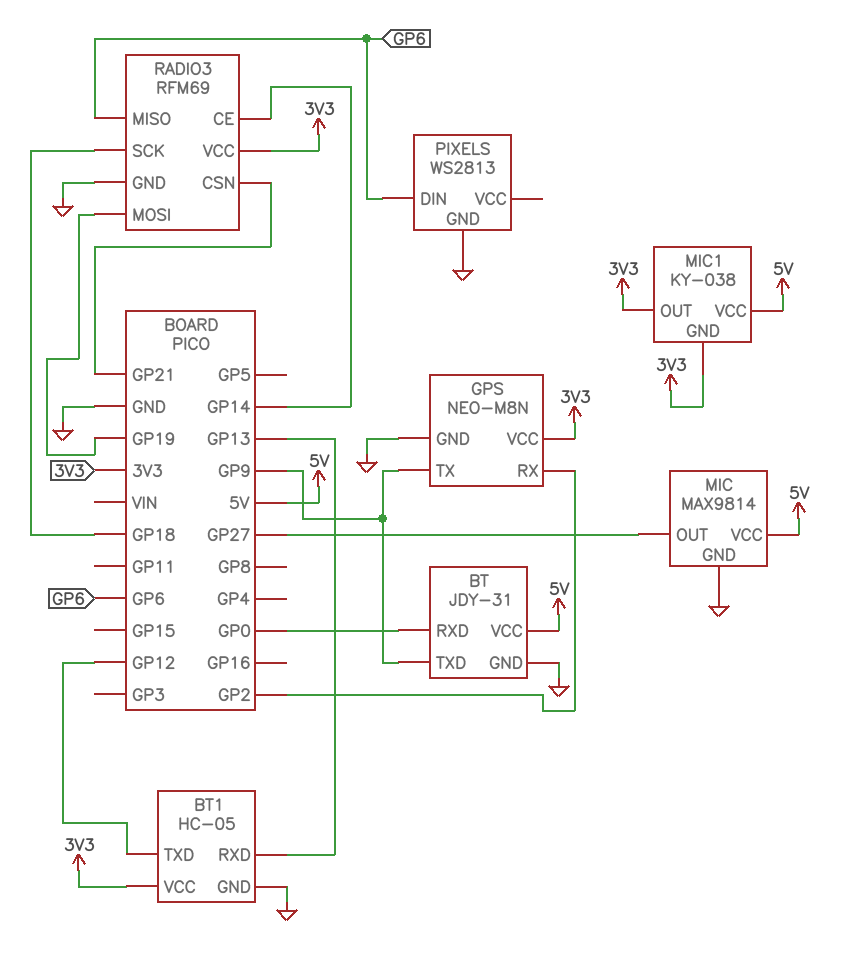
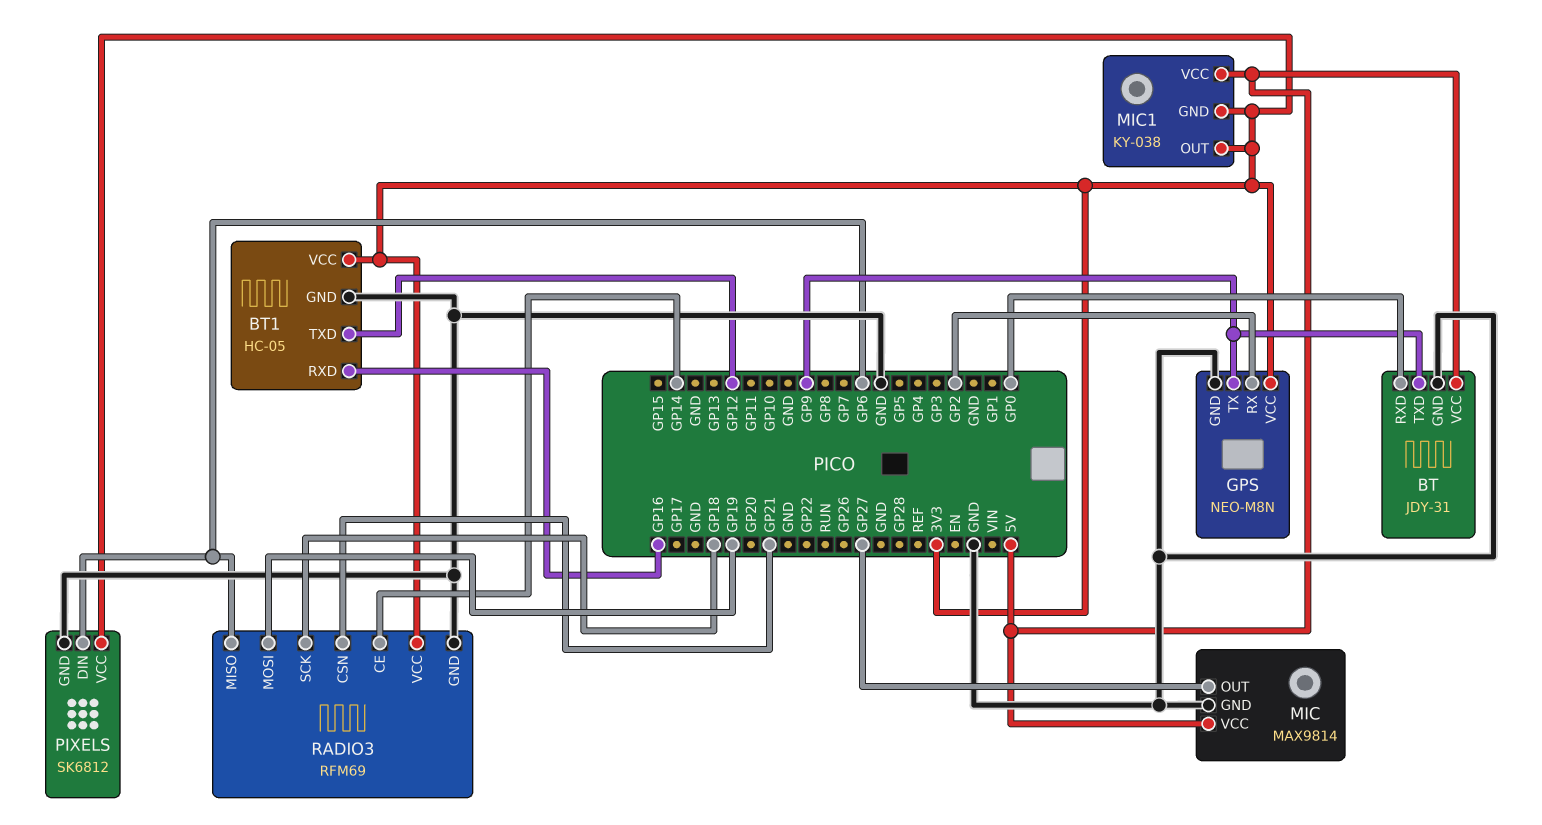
BT1 pin RXD: GP13 -> GP16
PIXELS: WS2813 -> SK6812
PIXELS pin VCC: none -> 3V3

